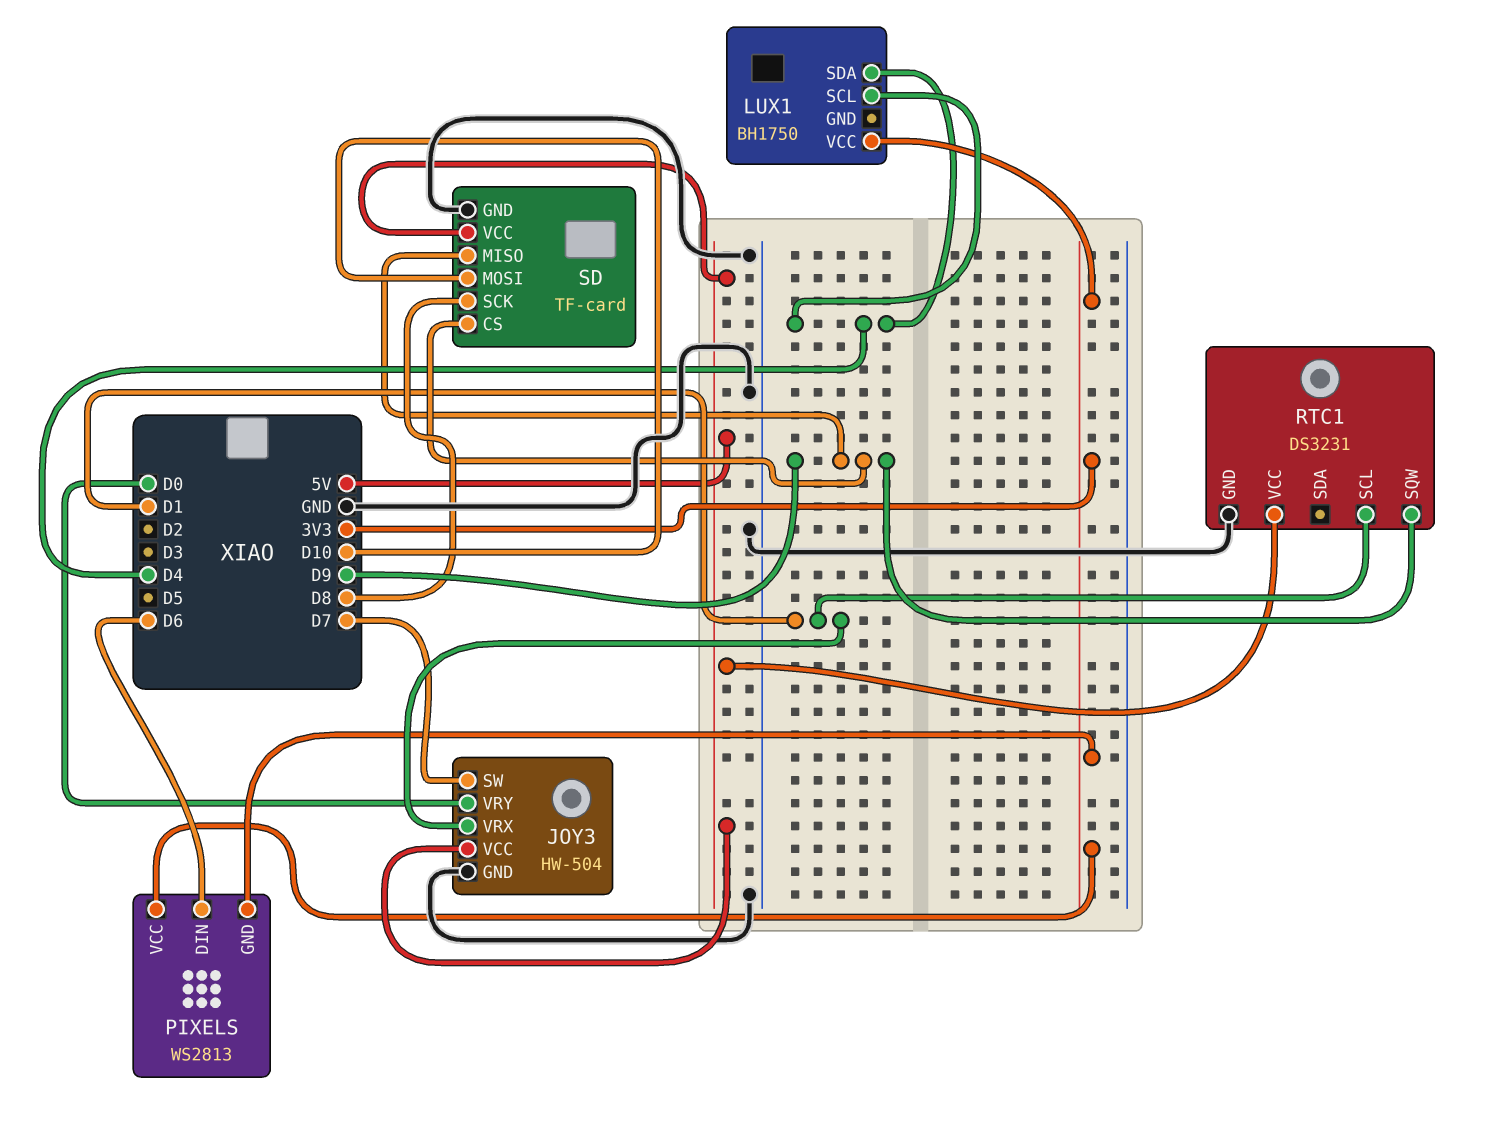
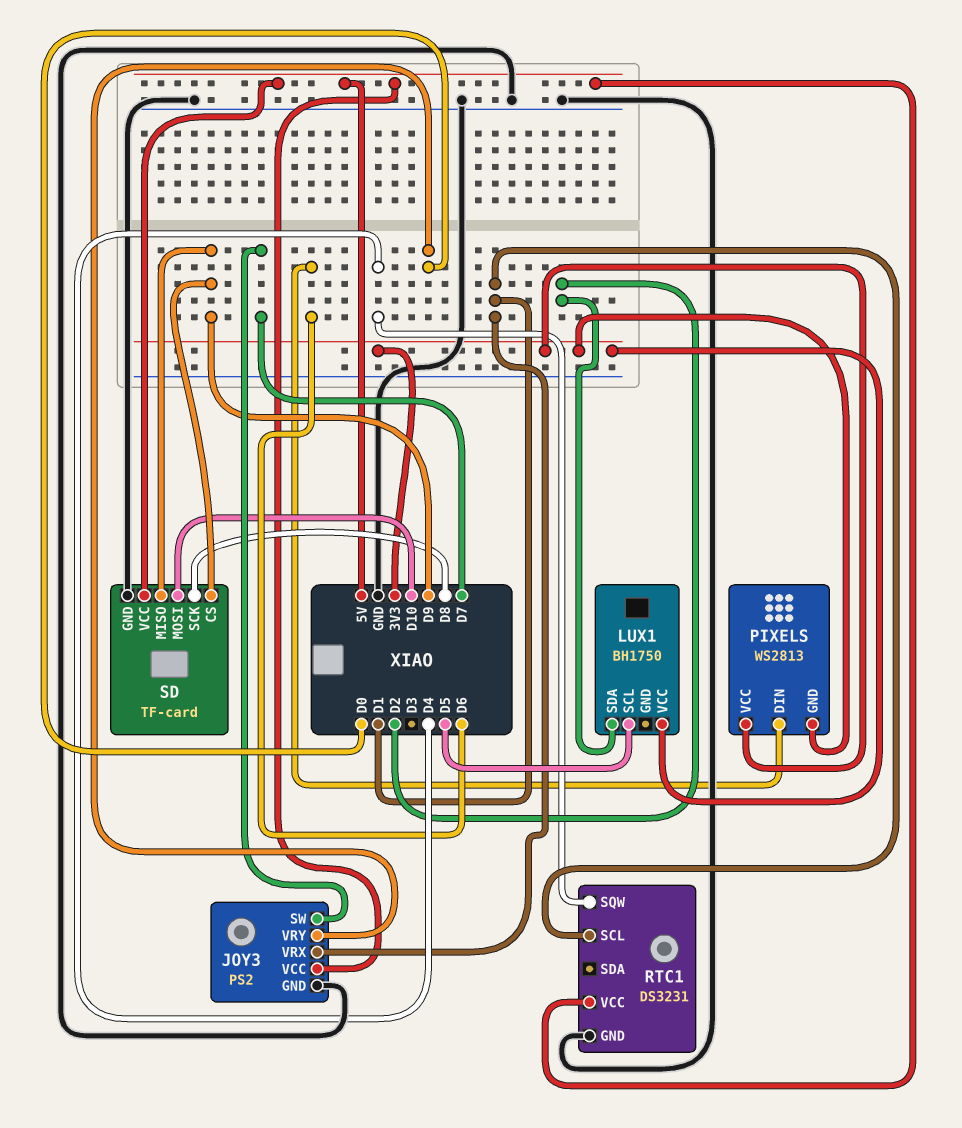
JOY3: HW-504 -> PS2
LUX1 pin SCL: D4 -> D5
LUX1 pin SDA: D4 -> D2
RTC1 pin SQW: D9 -> D4

